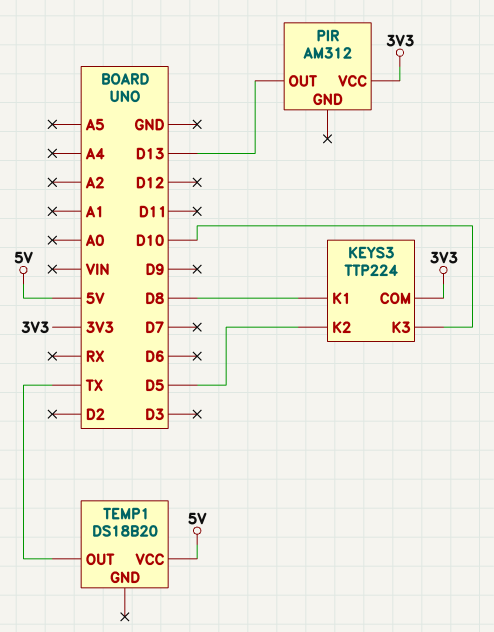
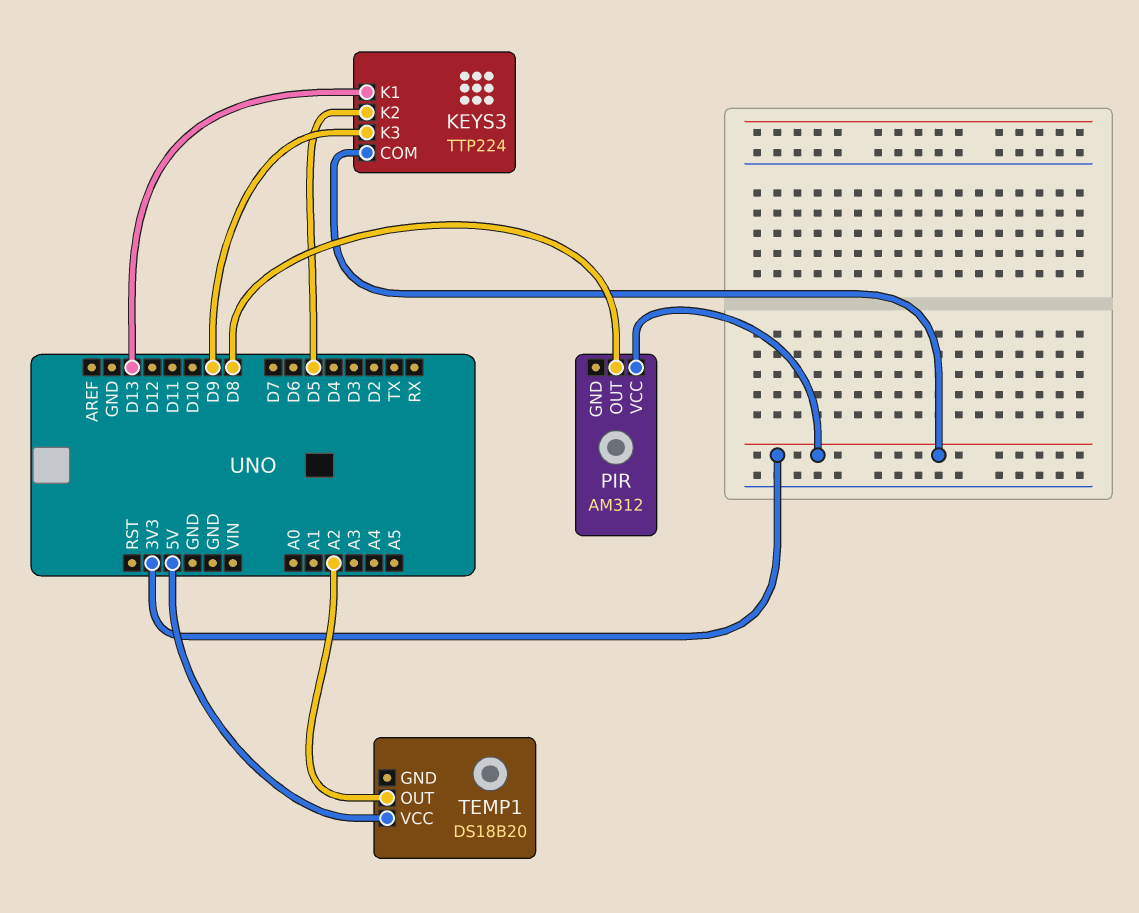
KEYS3 pin K1: D8 -> D13
KEYS3 pin K3: D10 -> D9
PIR pin OUT: D13 -> D8
TEMP1 pin OUT: TX -> A2

